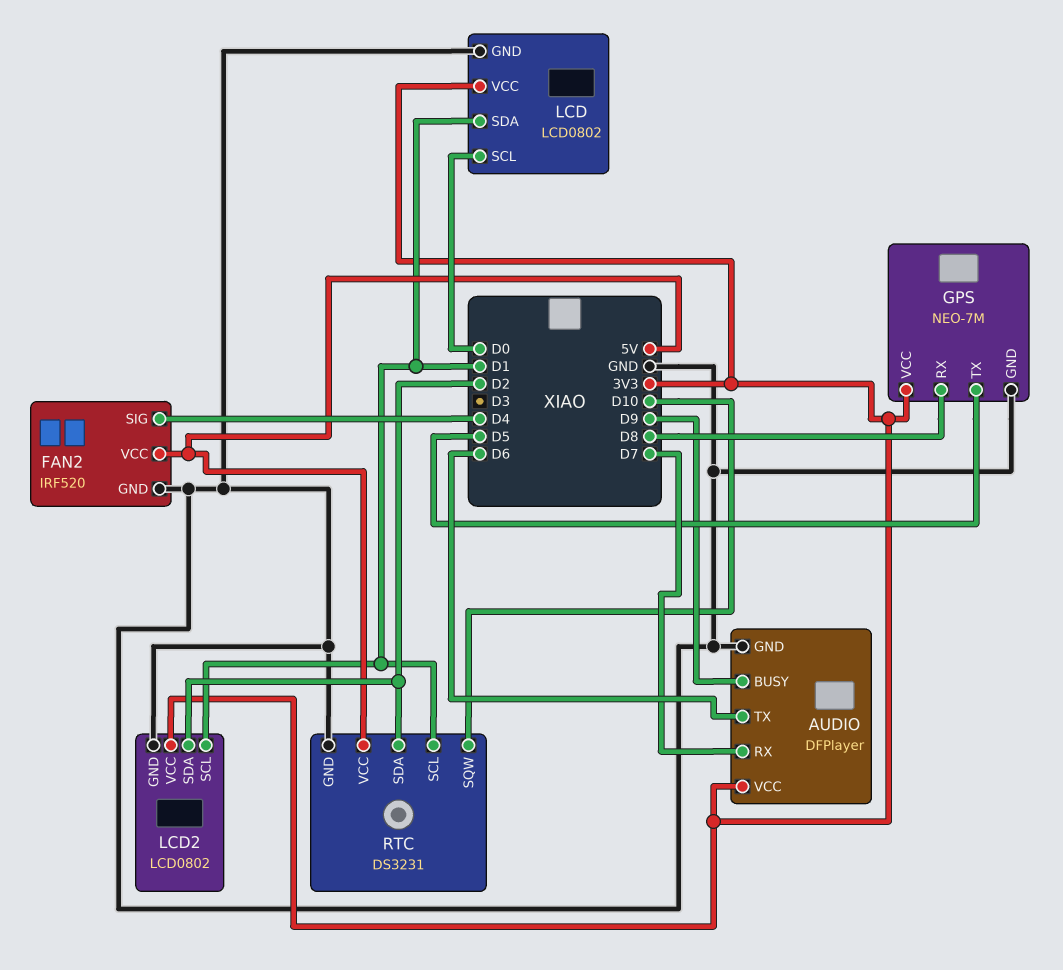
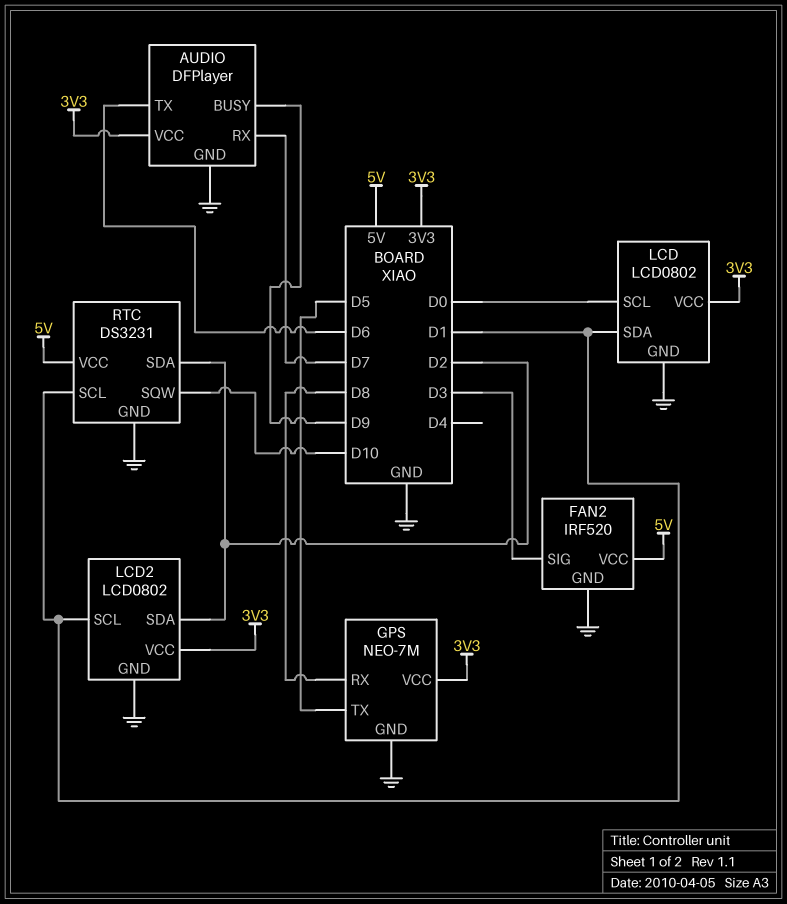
FAN2 pin SIG: D4 -> D3

